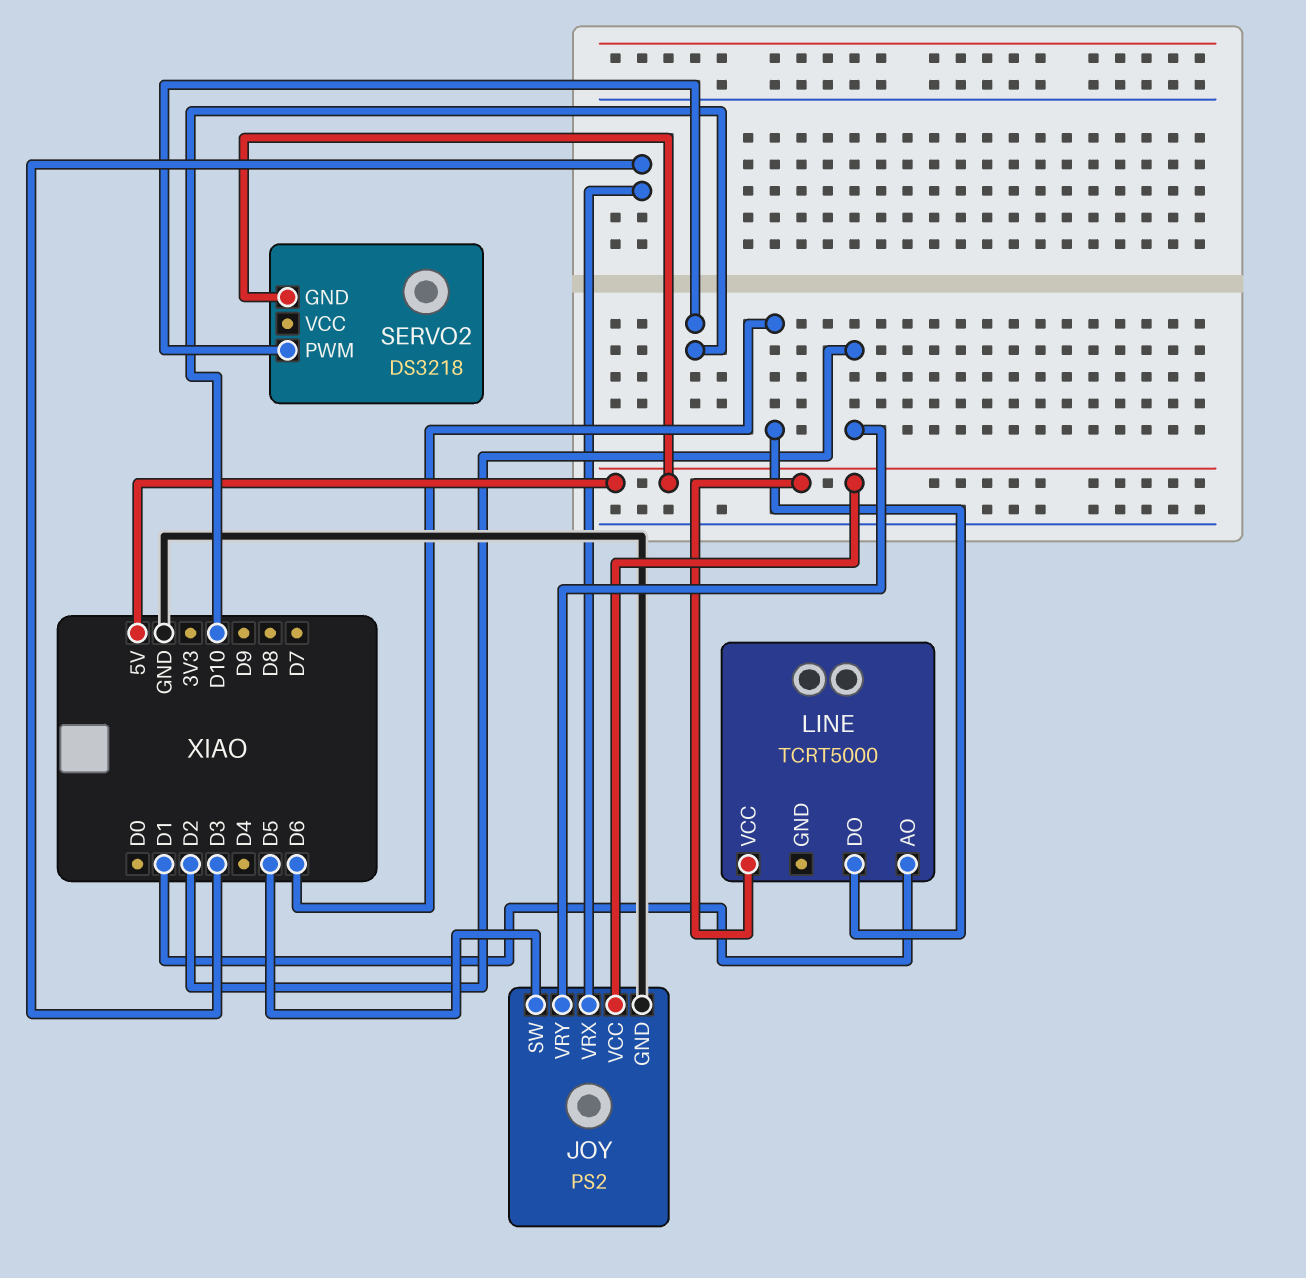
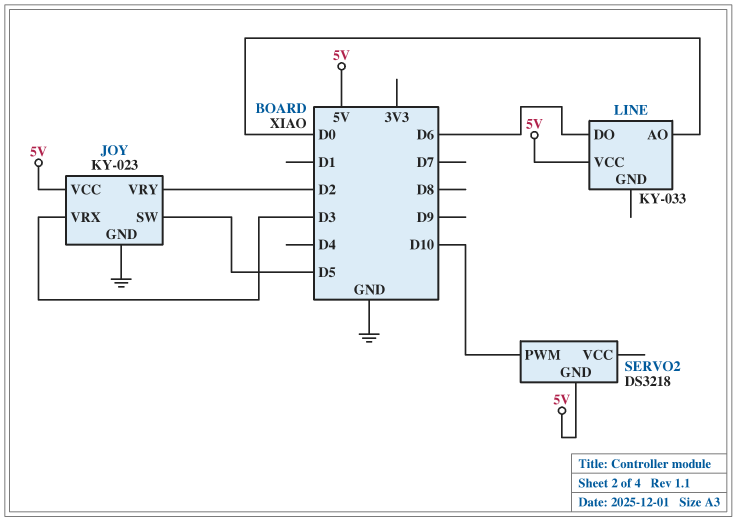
JOY: PS2 -> KY-023
LINE: TCRT5000 -> KY-033
LINE pin AO: D1 -> D0

